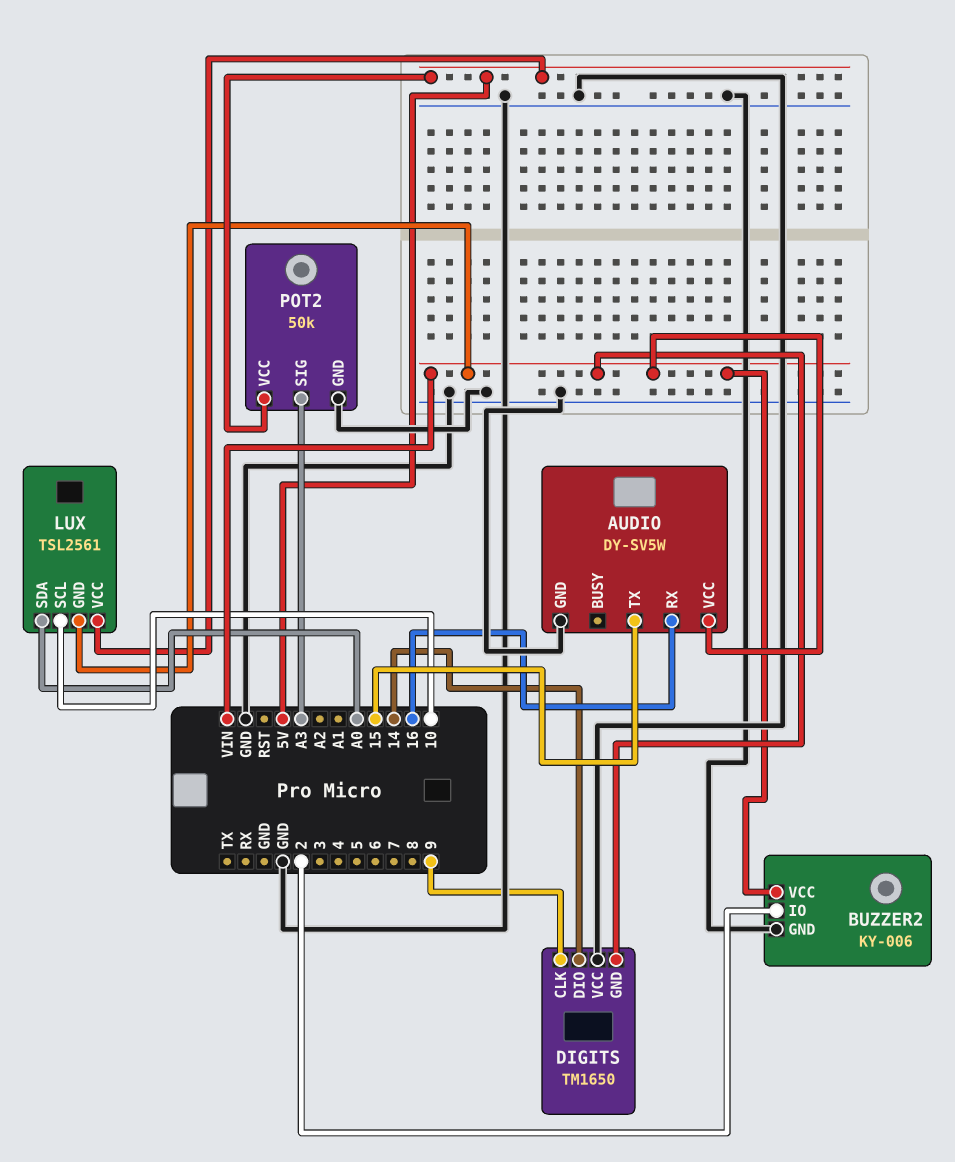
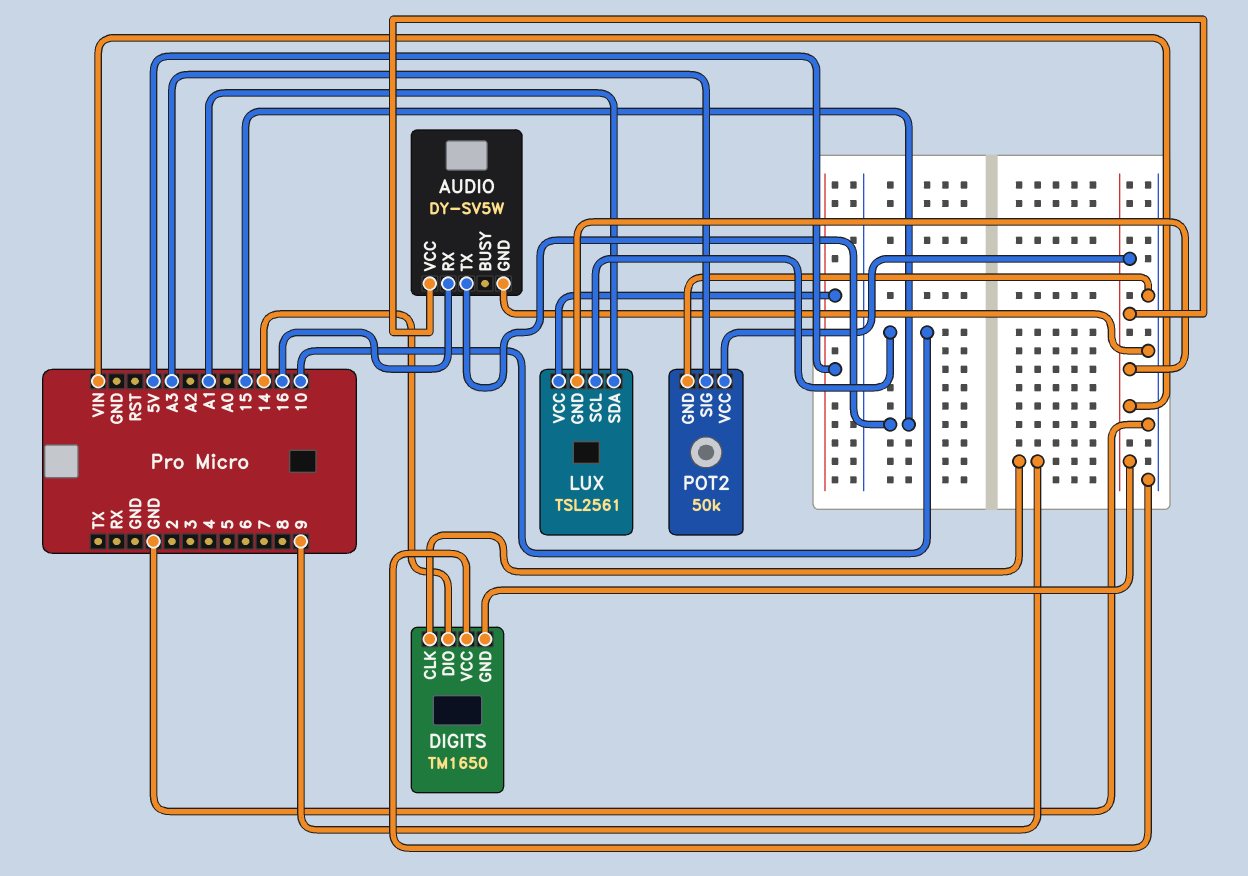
BUZZER2: KY-006 -> none
BUZZER2 pin GND: GND -> none
BUZZER2 pin IO: 2 -> none
BUZZER2 pin VCC: VIN -> none
LUX pin SDA: A0 -> A1
POT2 pin VCC: 5V -> VIN

